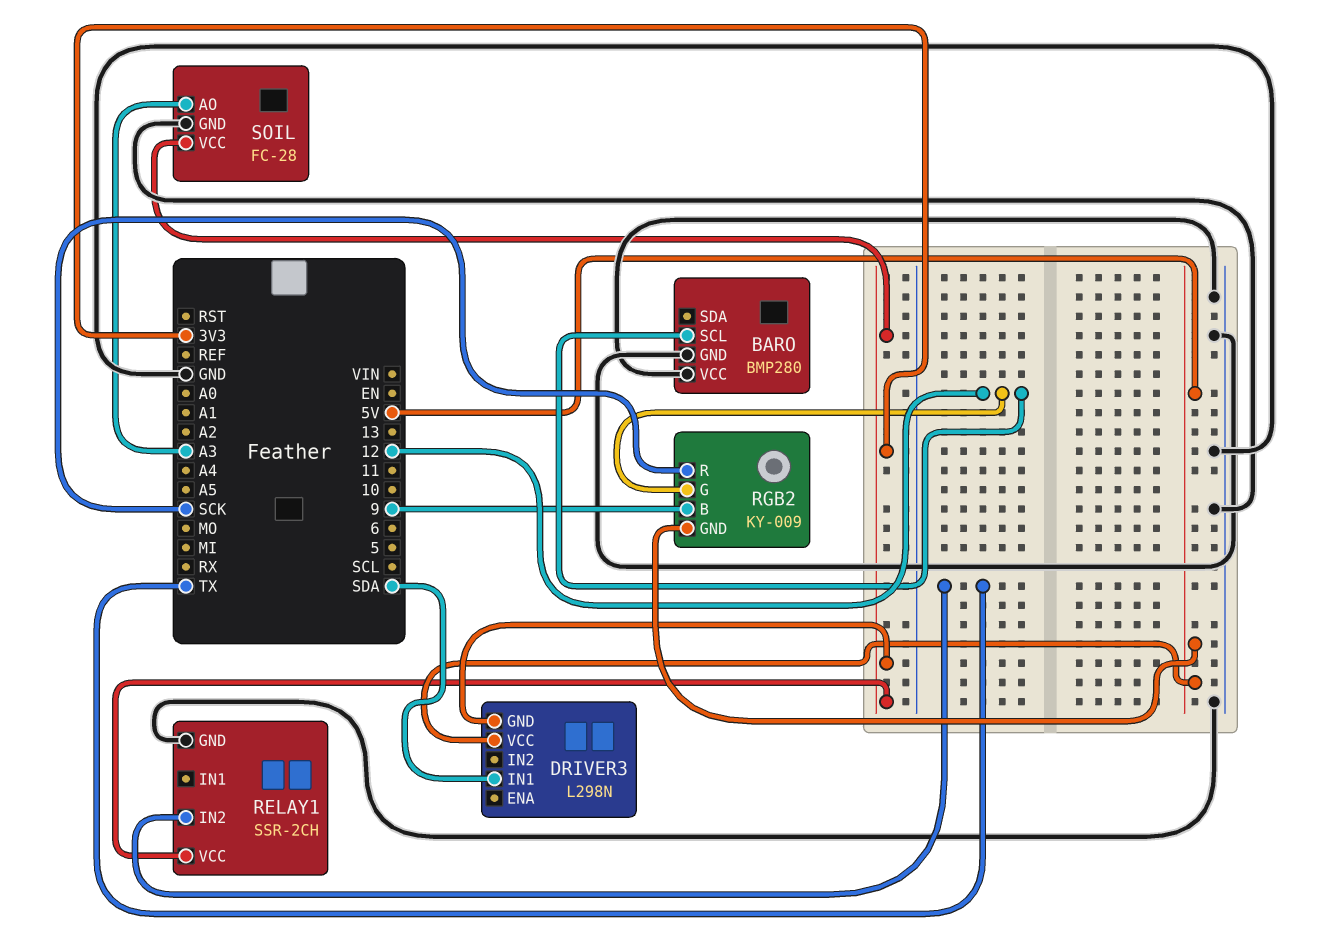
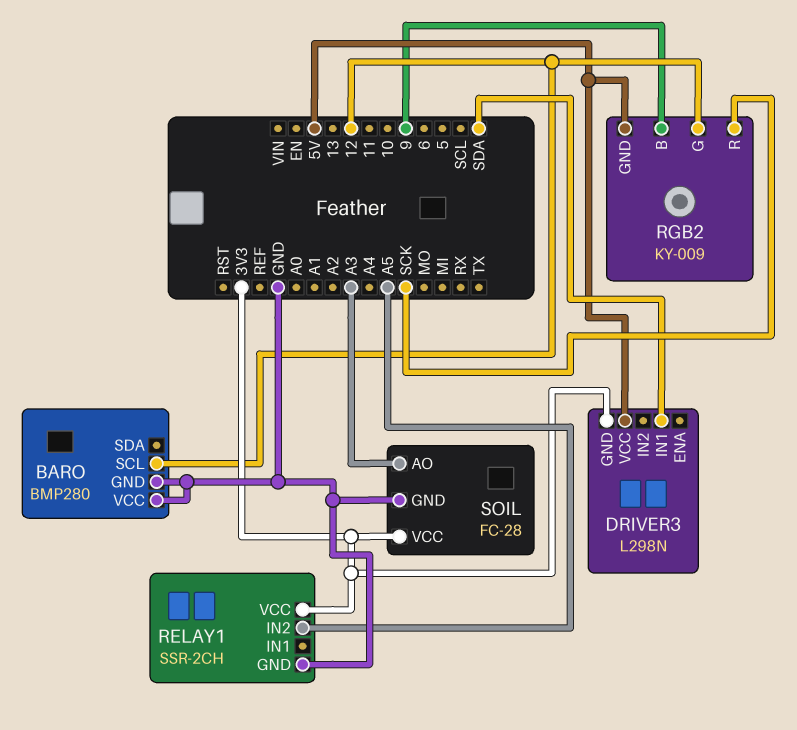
RELAY1 pin IN2: TX -> A5

